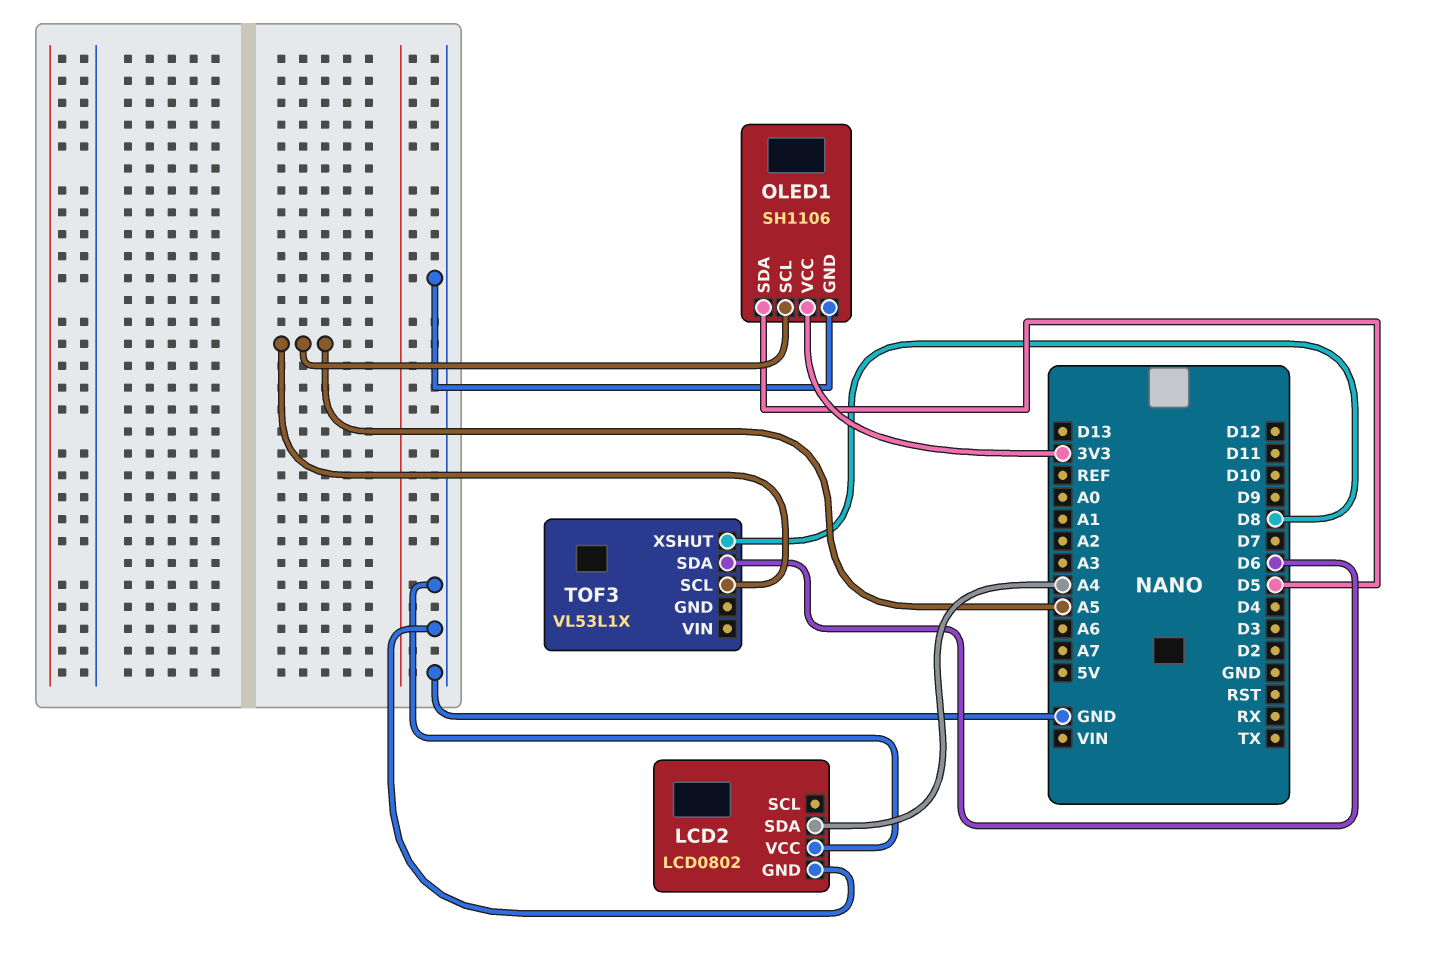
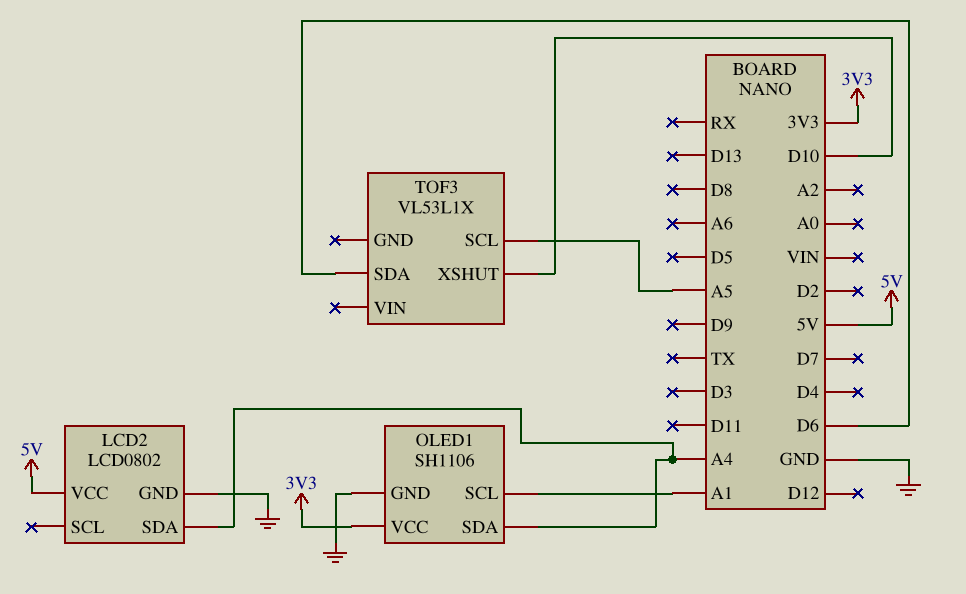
LCD2 pin VCC: GND -> 5V
OLED1 pin SCL: A5 -> A1
OLED1 pin SDA: D5 -> A4
TOF3 pin XSHUT: D8 -> D10

